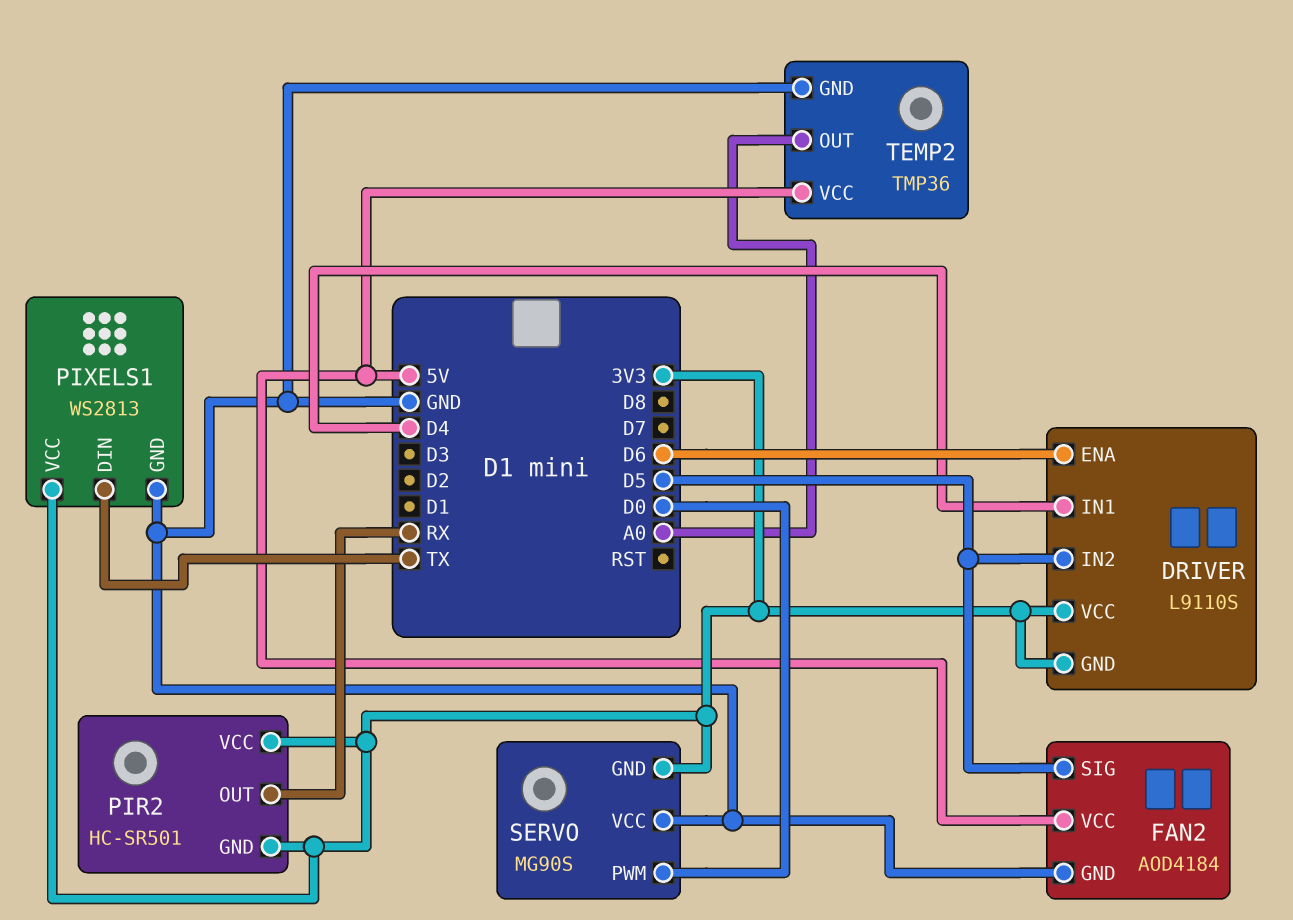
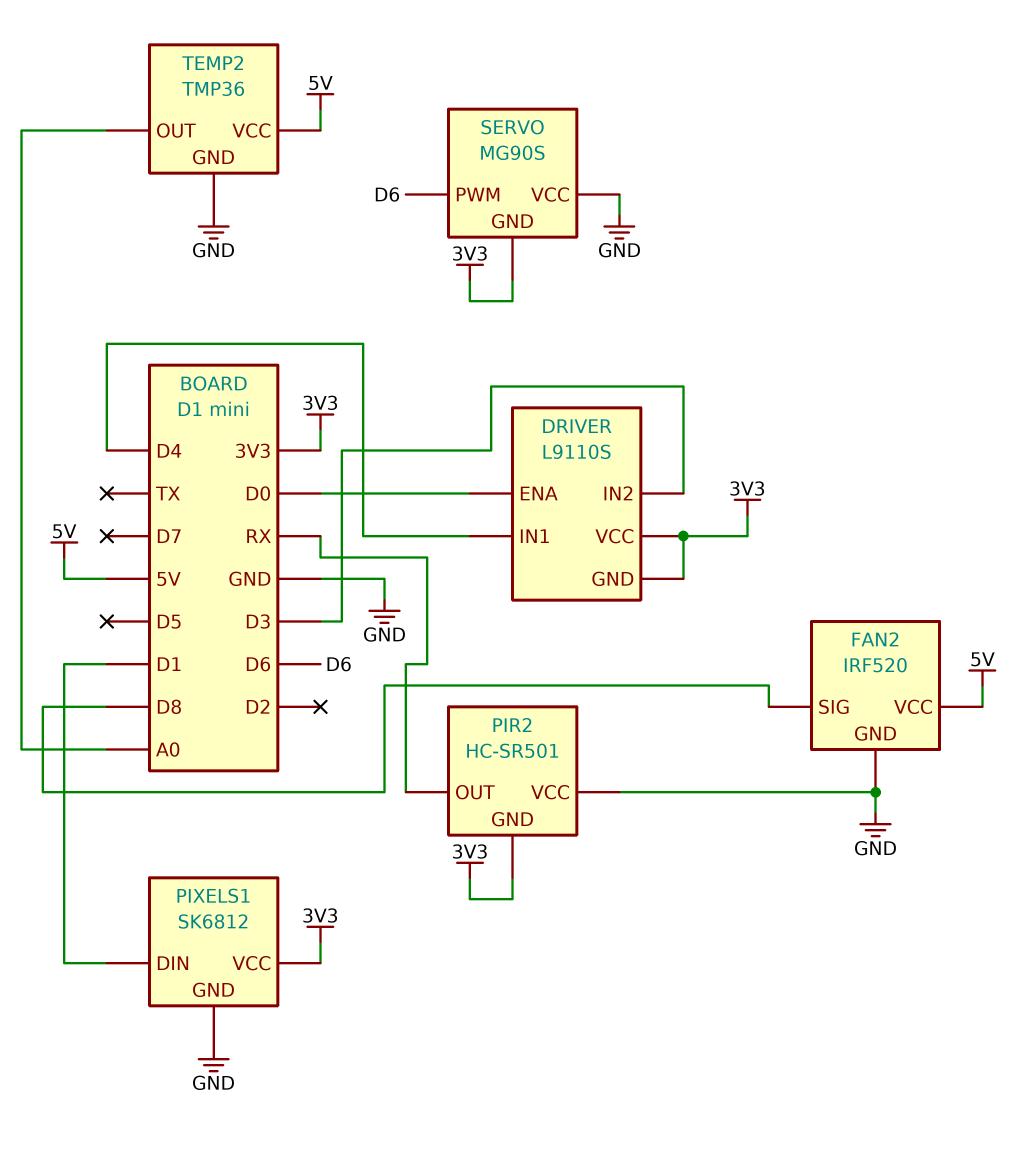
DRIVER pin ENA: D6 -> D0
DRIVER pin IN2: D5 -> D3
FAN2: AOD4184 -> IRF520
FAN2 pin SIG: D5 -> D8
PIR2 pin VCC: 3V3 -> GND
PIXELS1: WS2813 -> SK6812
PIXELS1 pin DIN: TX -> D1
SERVO pin PWM: D0 -> D6

